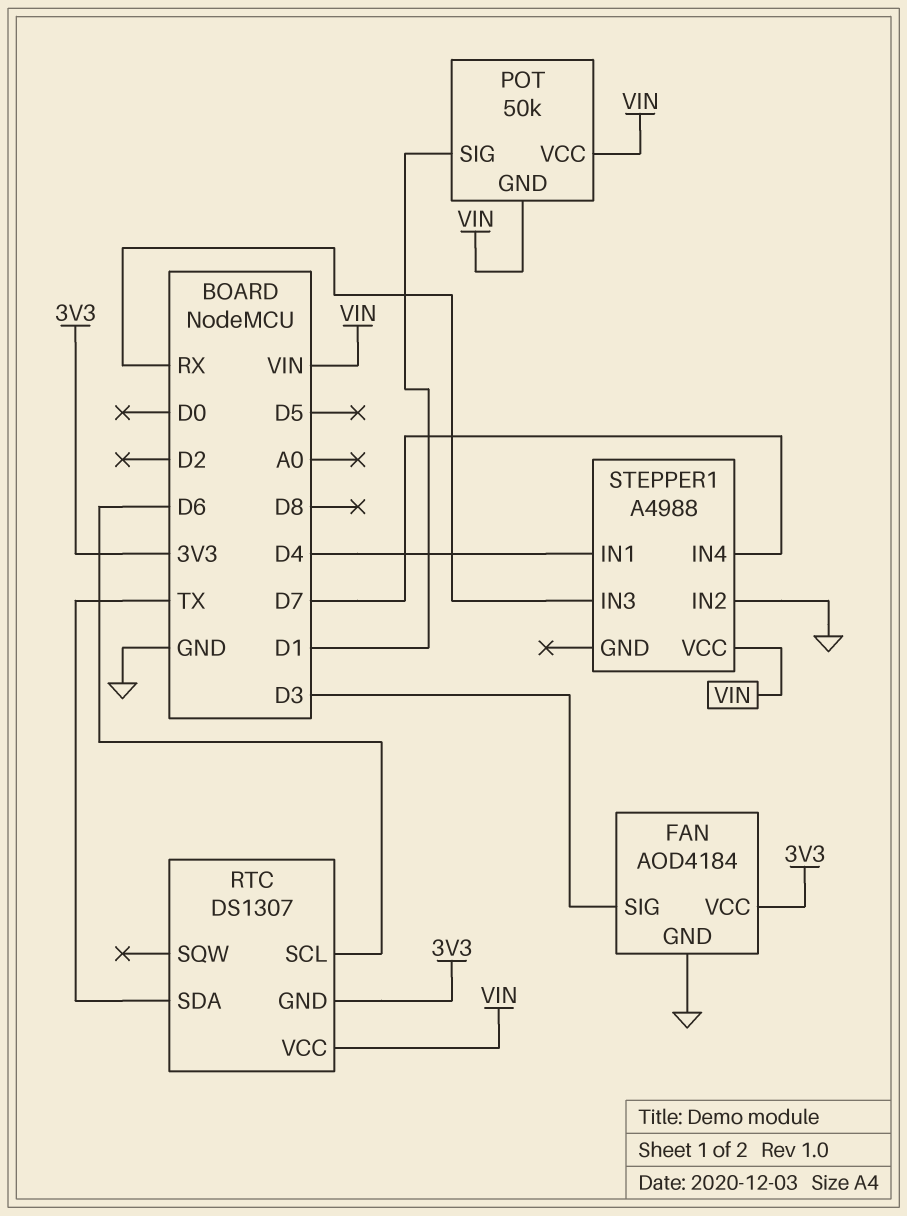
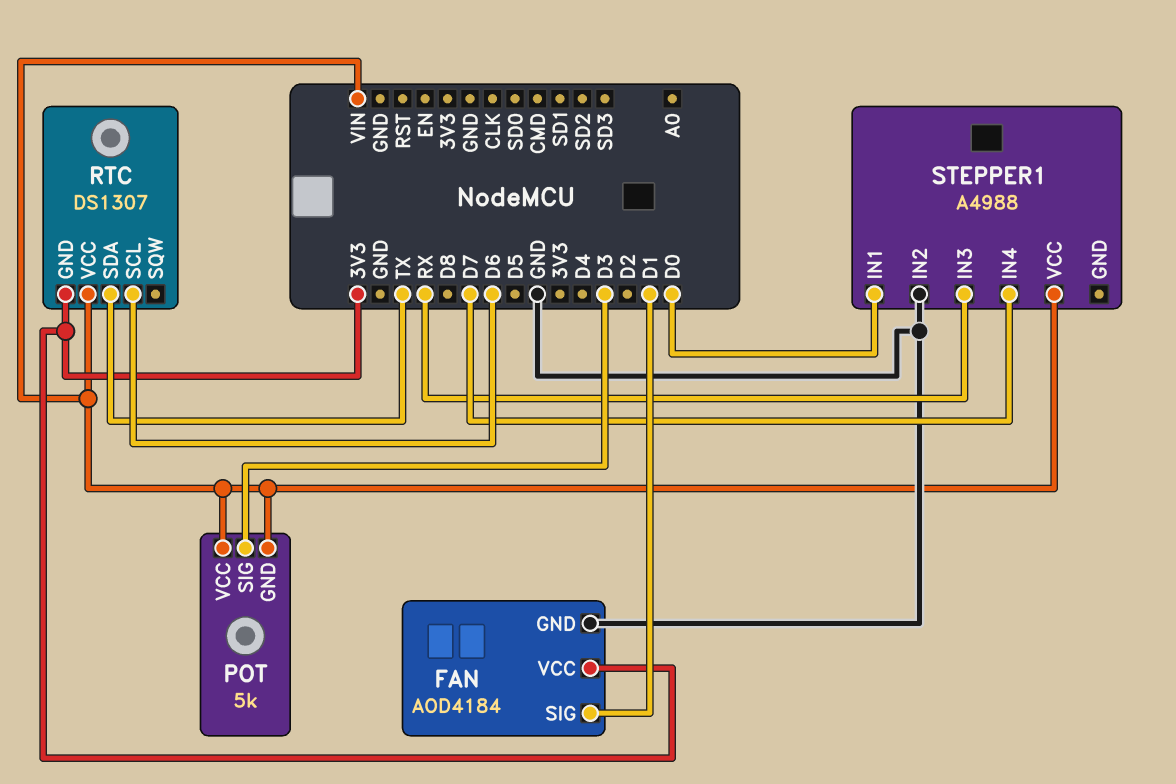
FAN pin SIG: D3 -> D1
POT: 50k -> 5k
POT pin SIG: D1 -> D3
STEPPER1 pin IN1: D4 -> D0

